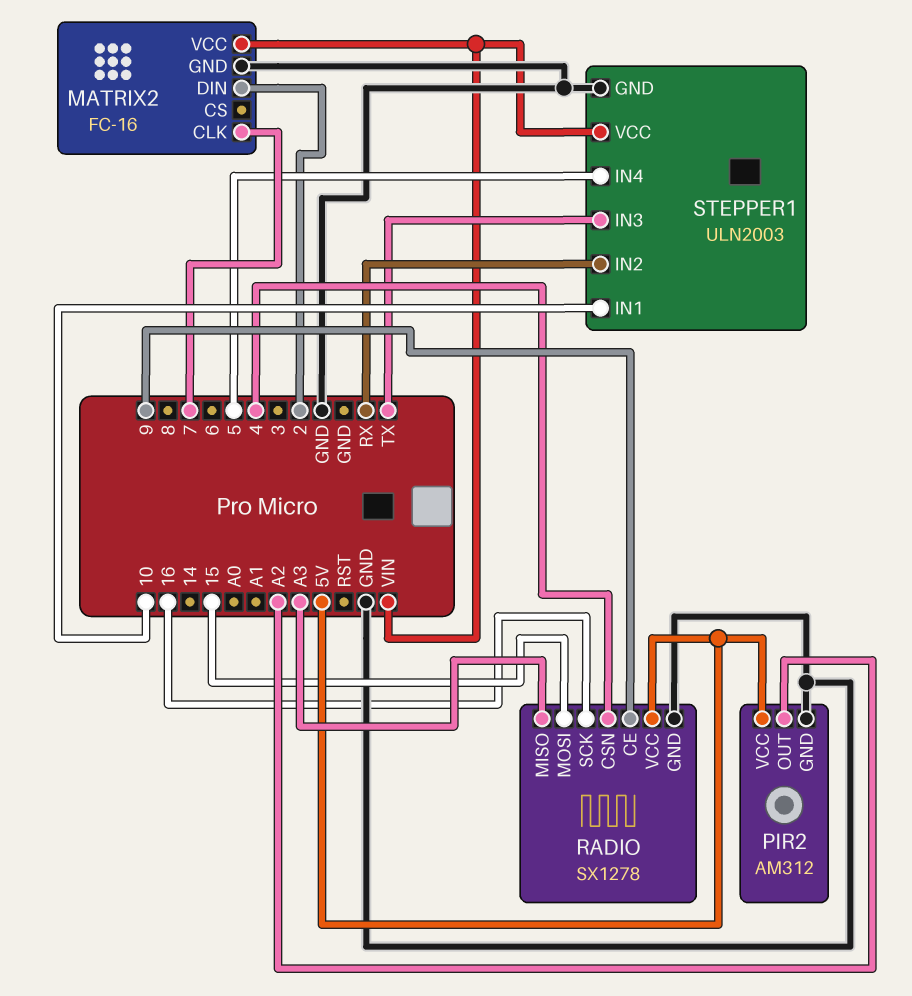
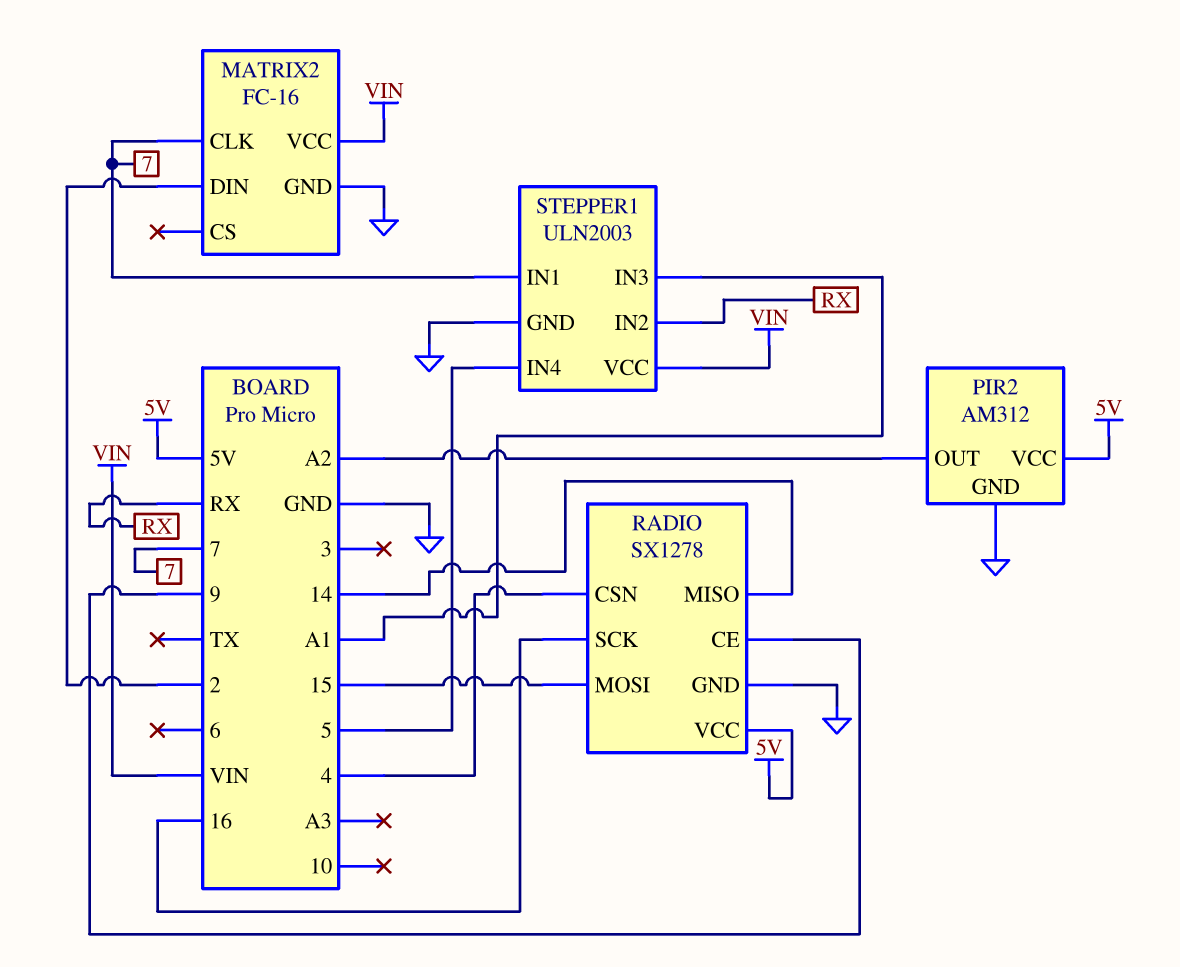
RADIO pin MISO: A3 -> 14
STEPPER1 pin IN1: 10 -> 7
STEPPER1 pin IN3: TX -> A1

